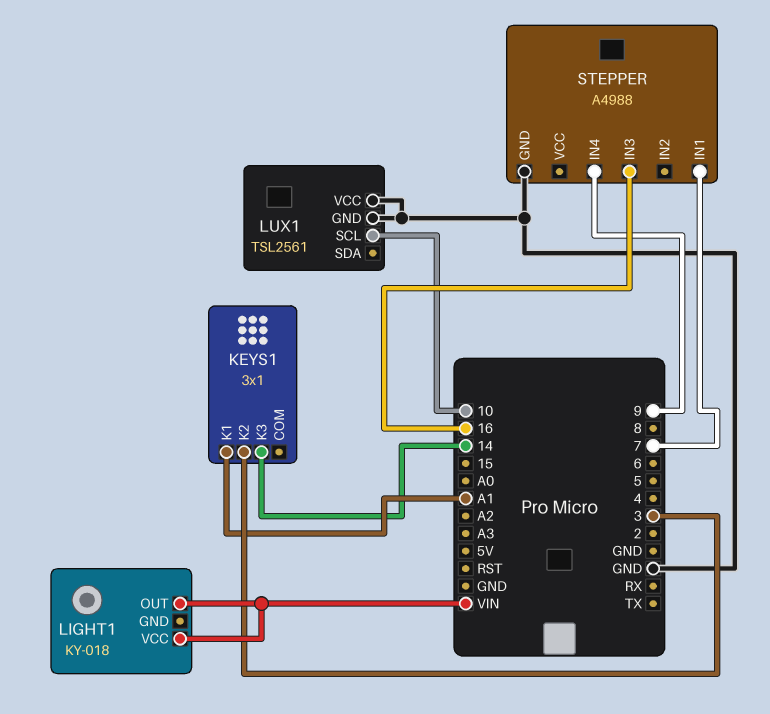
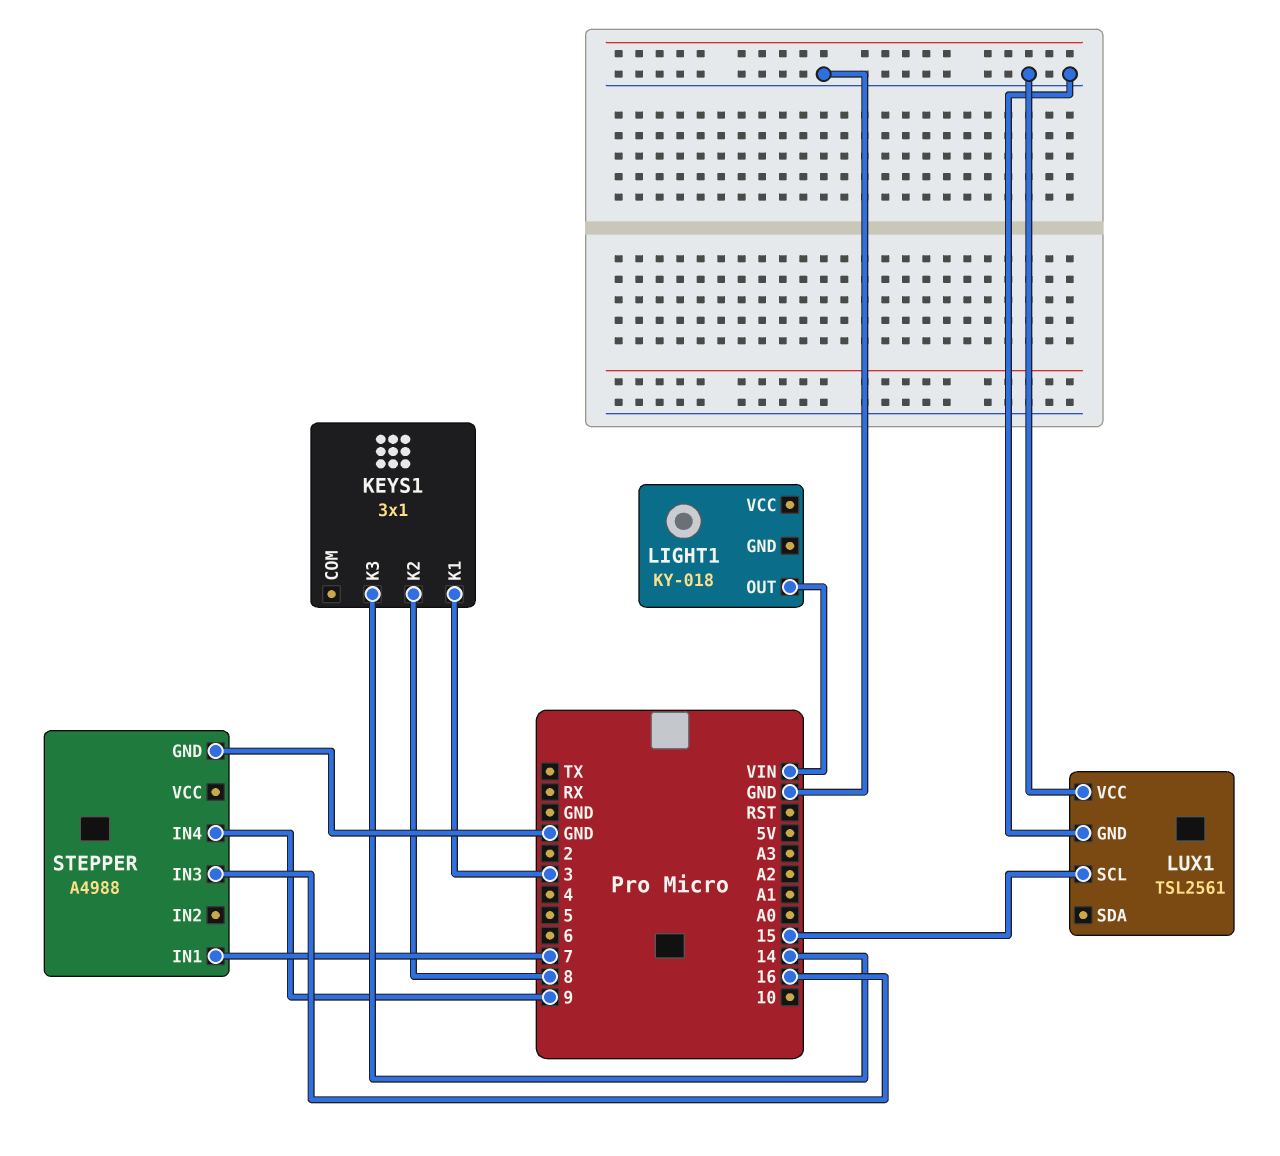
KEYS1 pin K1: A1 -> 3
KEYS1 pin K2: 3 -> 8
LIGHT1 pin VCC: VIN -> none
LUX1 pin SCL: 10 -> 15

